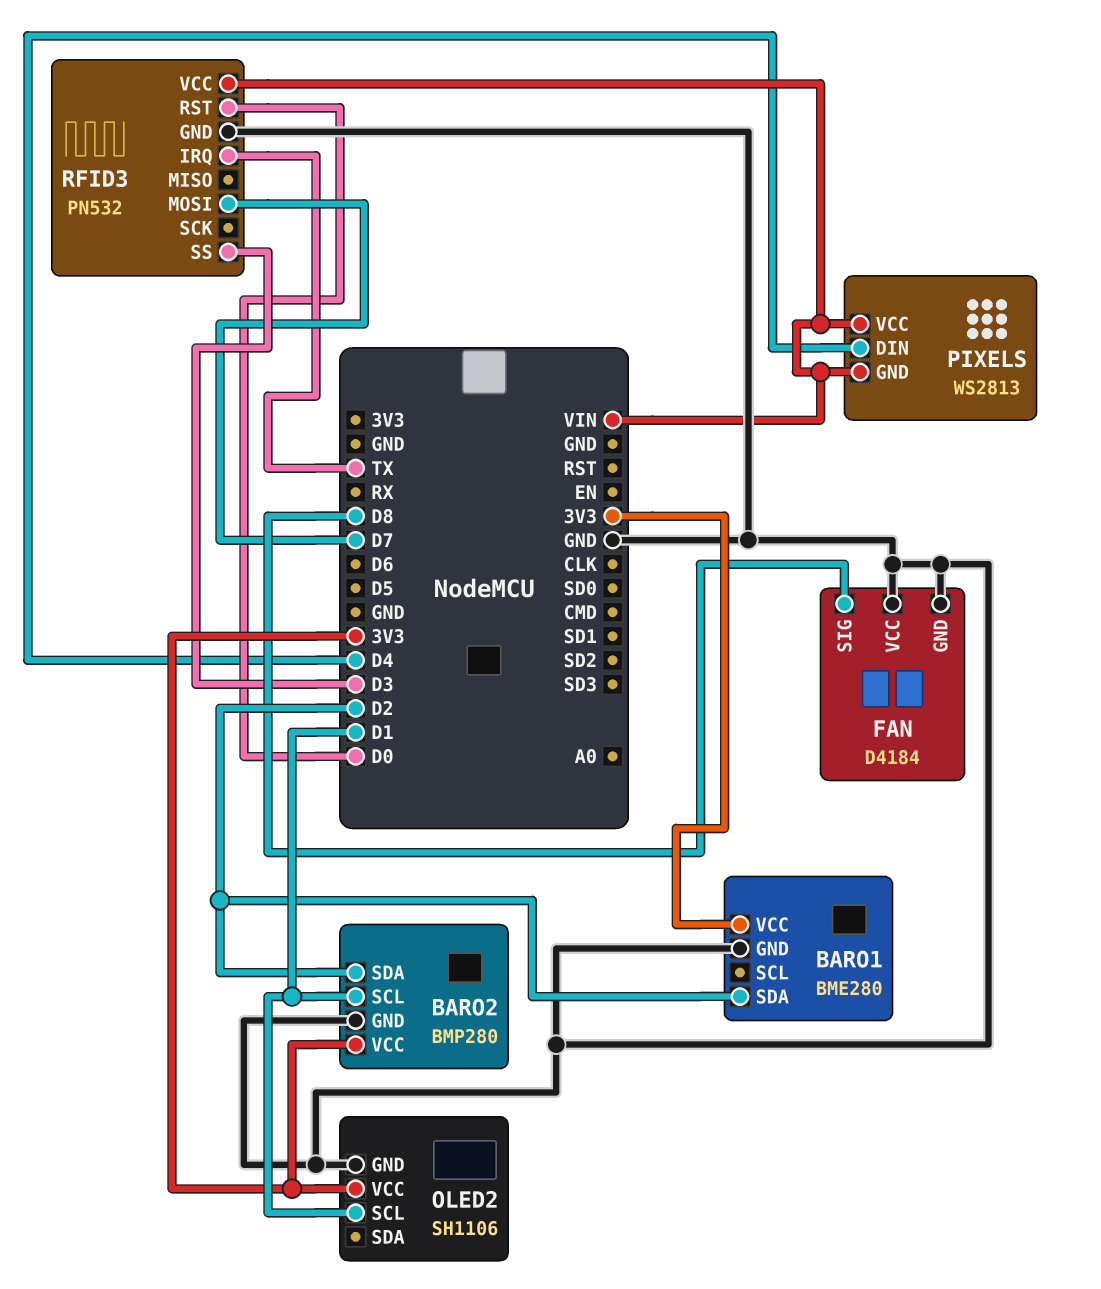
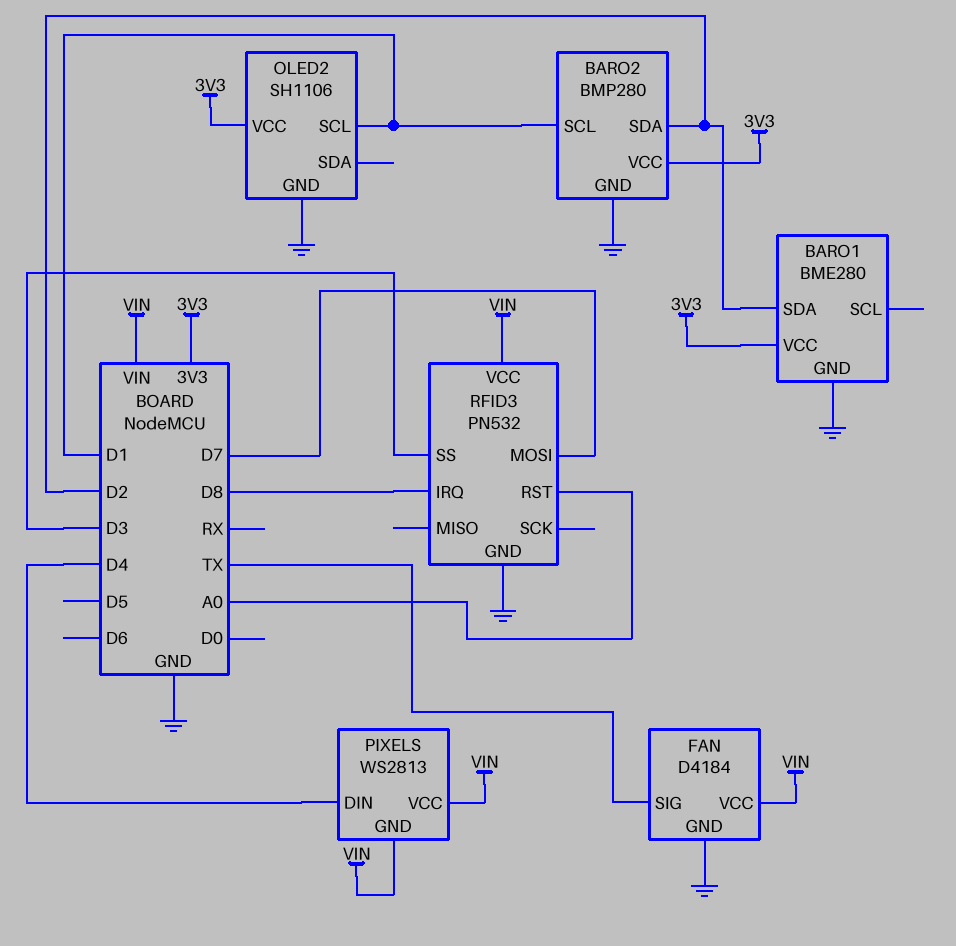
FAN pin SIG: D8 -> TX
FAN pin VCC: GND -> VIN
RFID3 pin IRQ: TX -> D8
RFID3 pin RST: D0 -> A0

